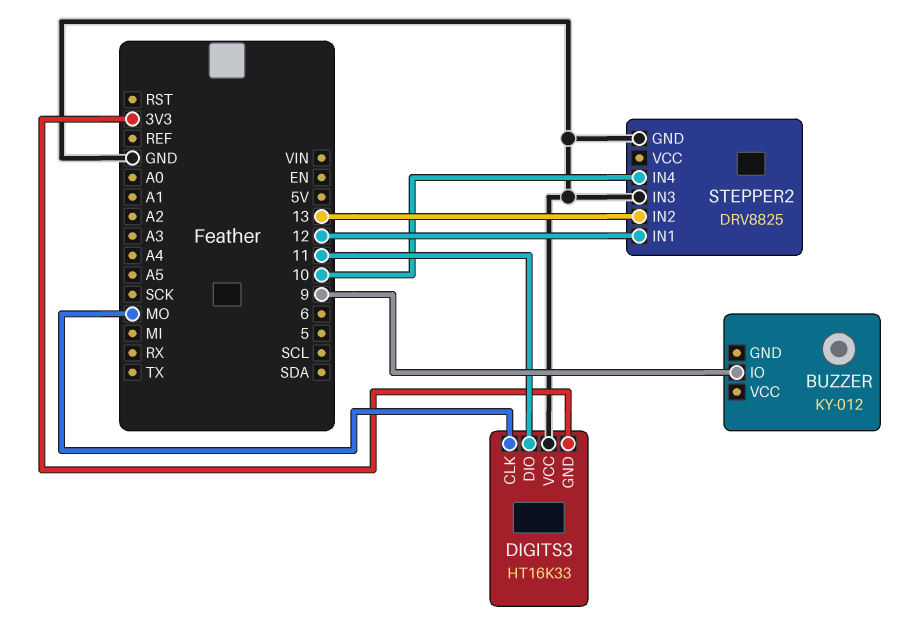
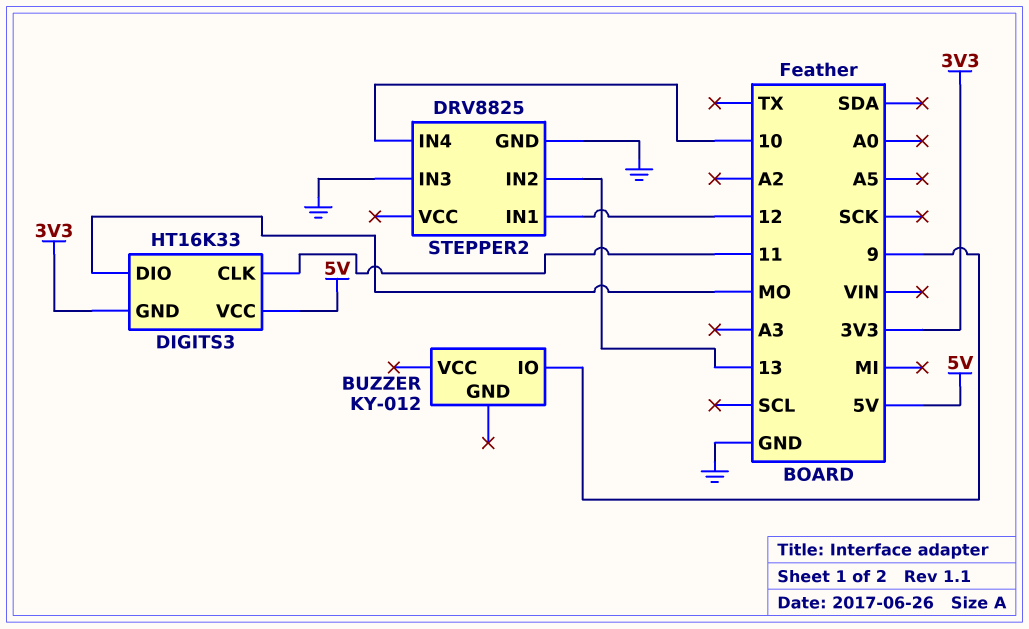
DIGITS3 pin CLK: MO -> 11
DIGITS3 pin DIO: 11 -> MO
DIGITS3 pin VCC: GND -> 5V

